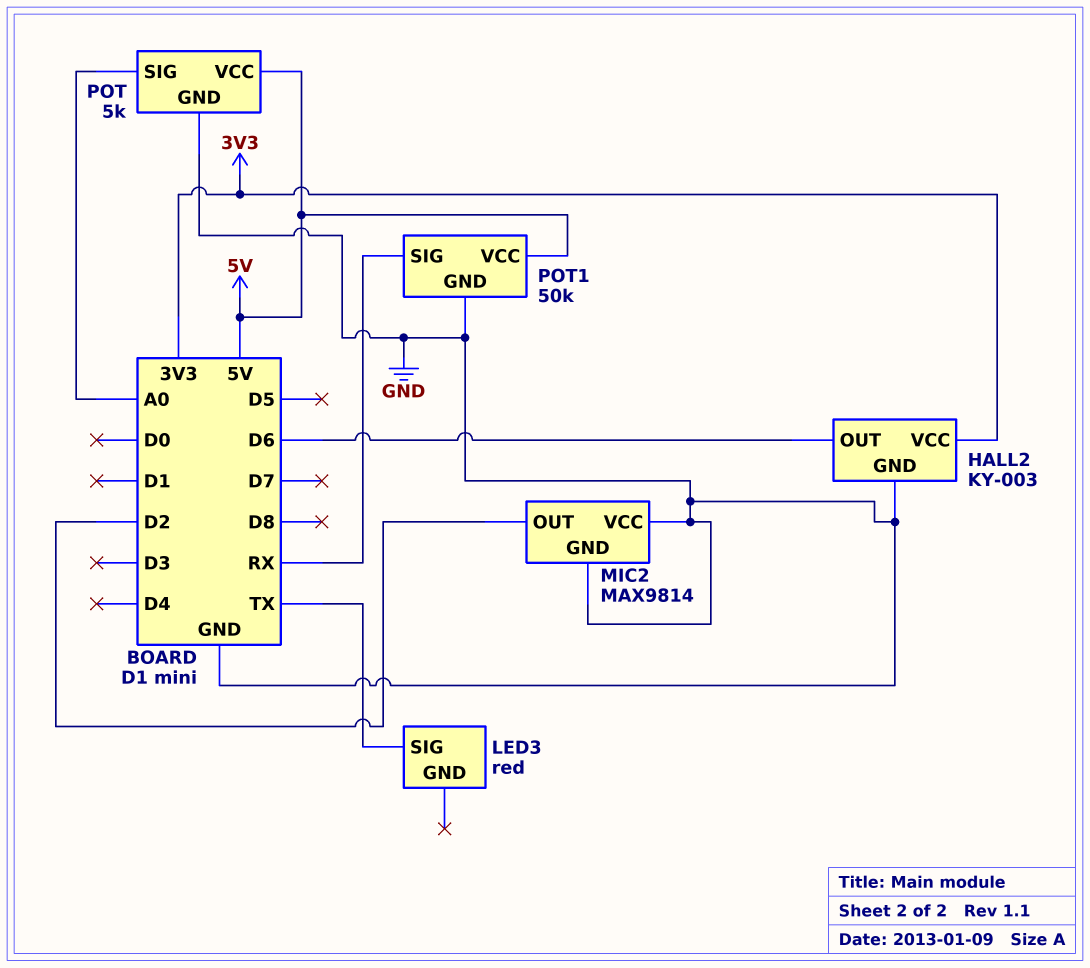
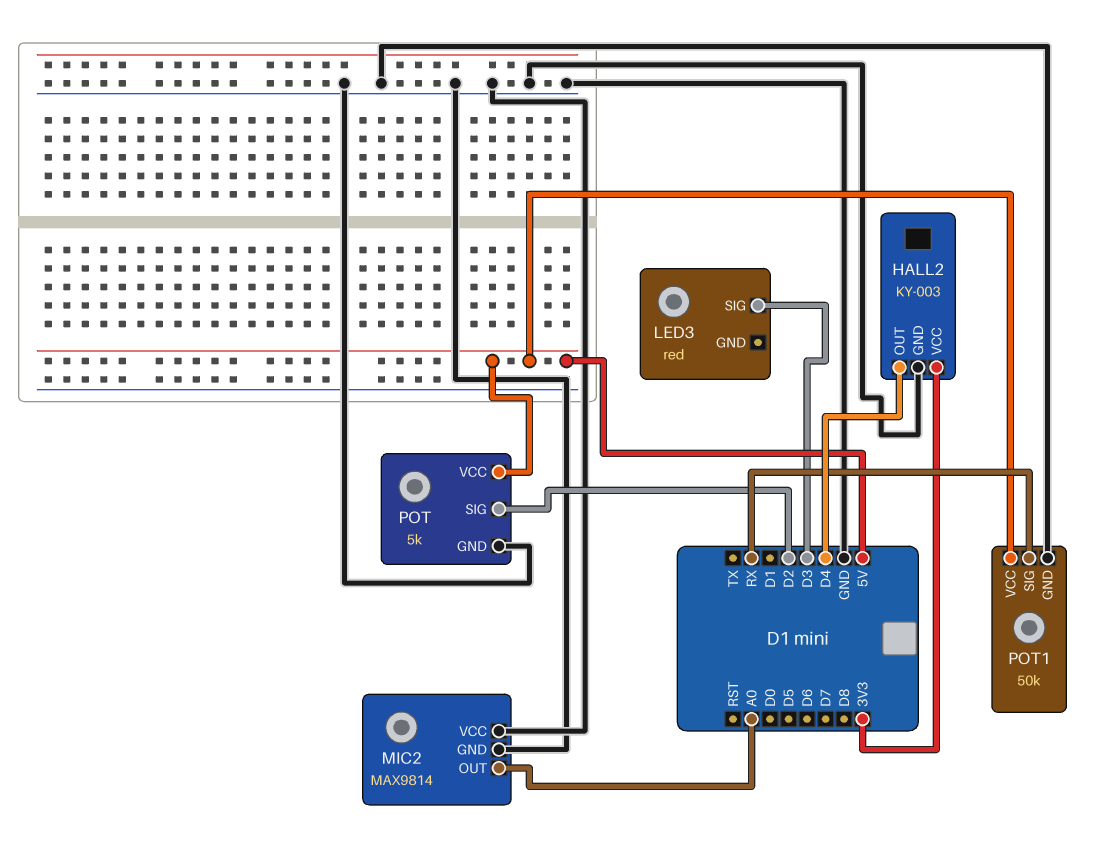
HALL2 pin OUT: D6 -> D4
LED3 pin SIG: TX -> D3
MIC2 pin OUT: D2 -> A0
POT pin SIG: A0 -> D2

